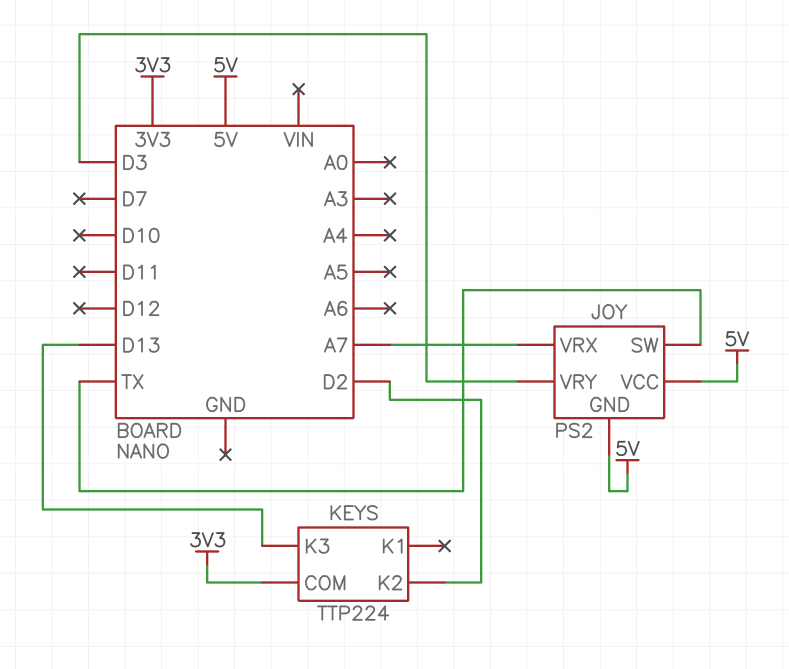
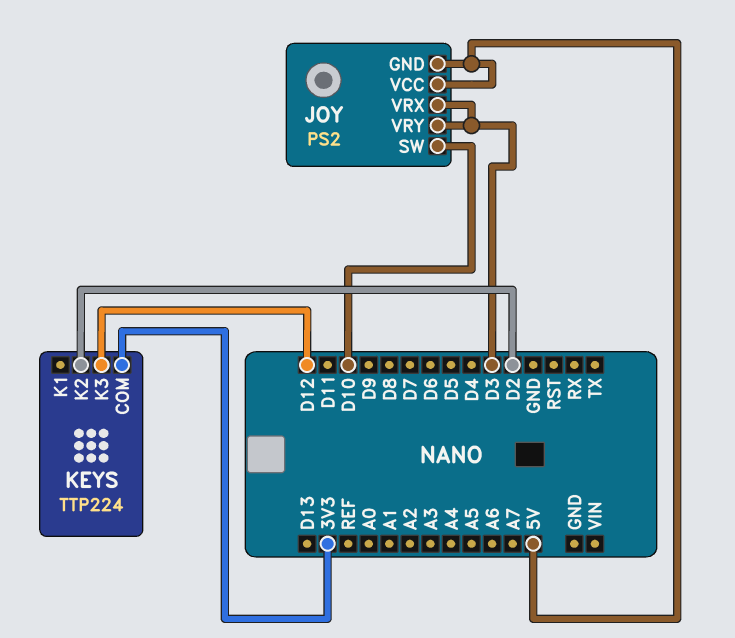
JOY pin SW: TX -> D10
JOY pin VRX: A7 -> D3
KEYS pin K3: D13 -> D12

